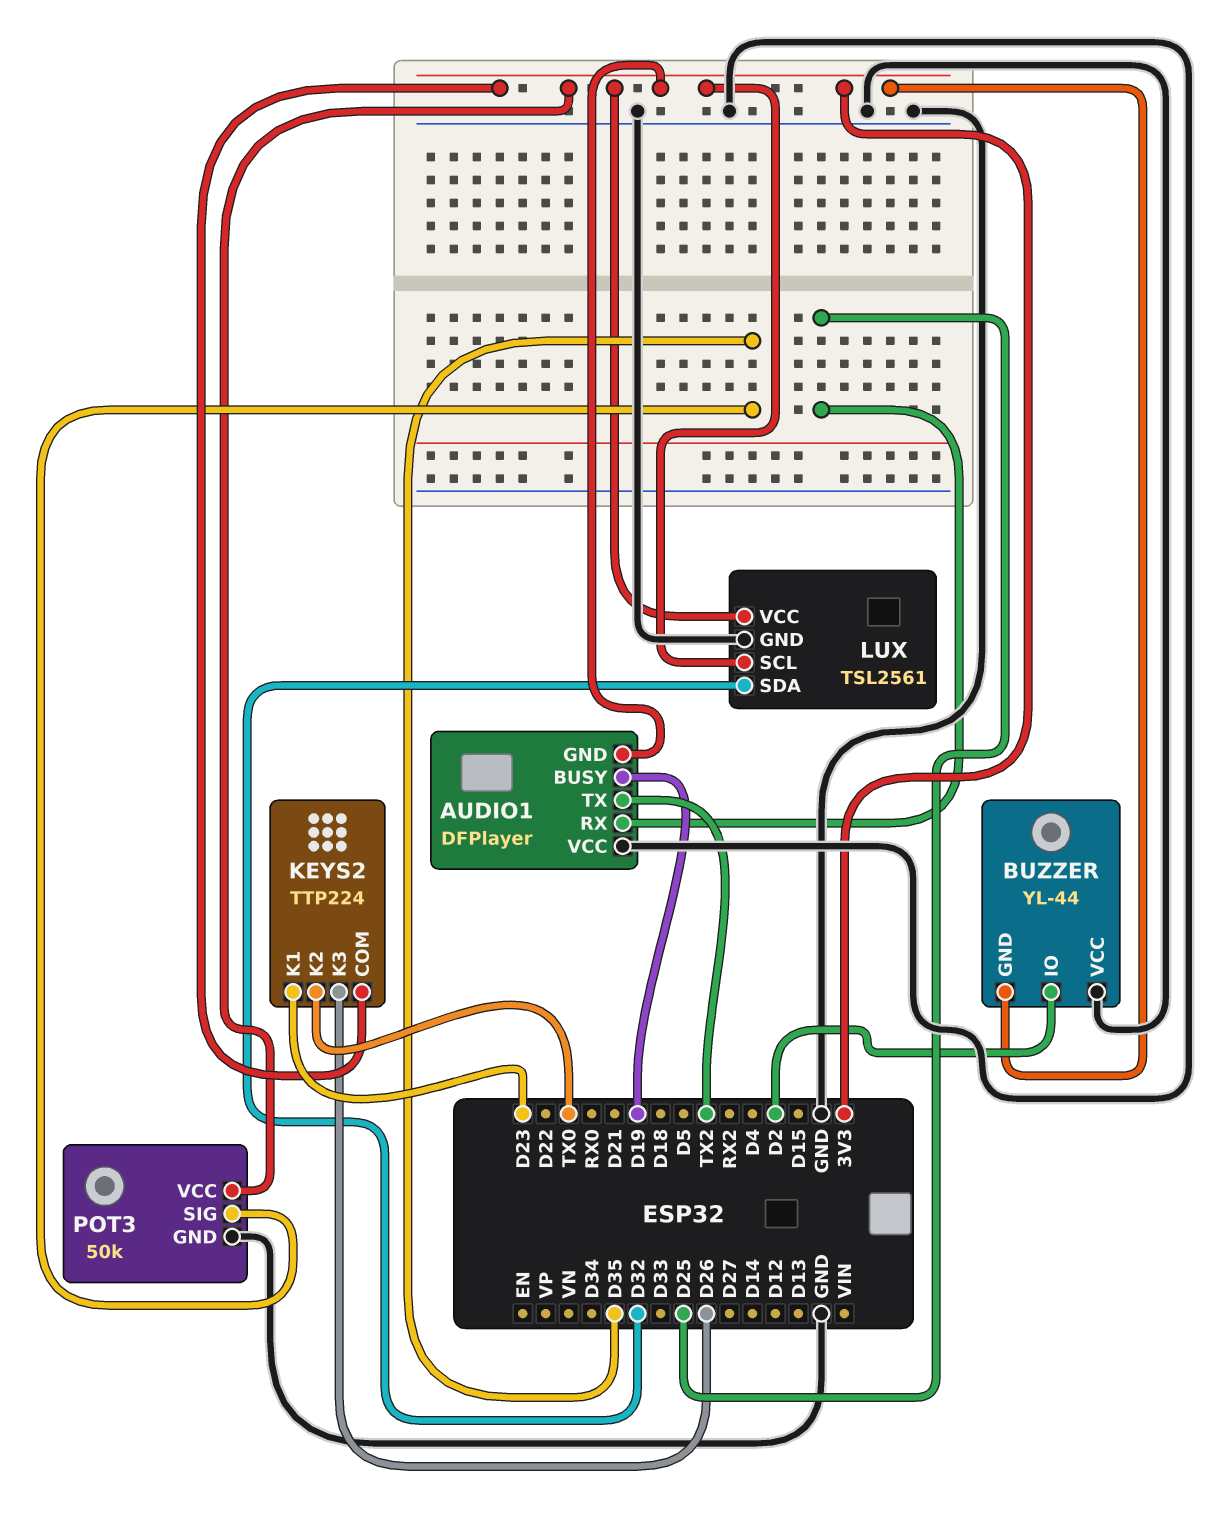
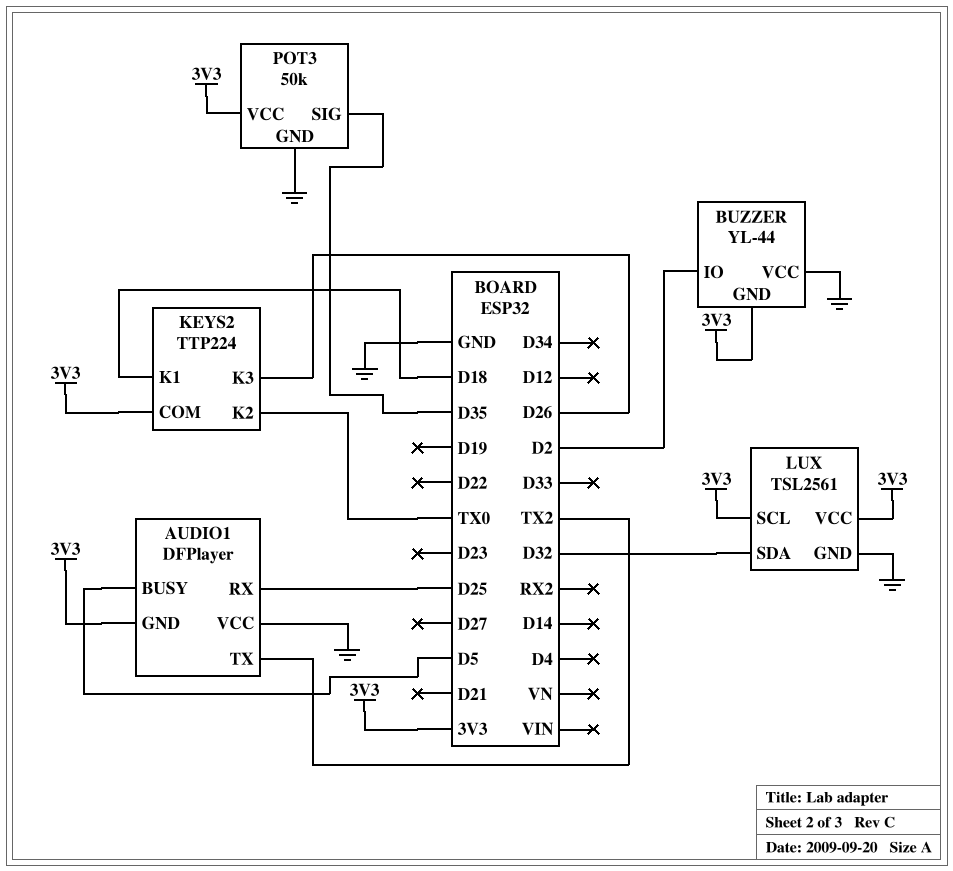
AUDIO1 pin BUSY: D19 -> D5
KEYS2 pin K1: D23 -> D18

